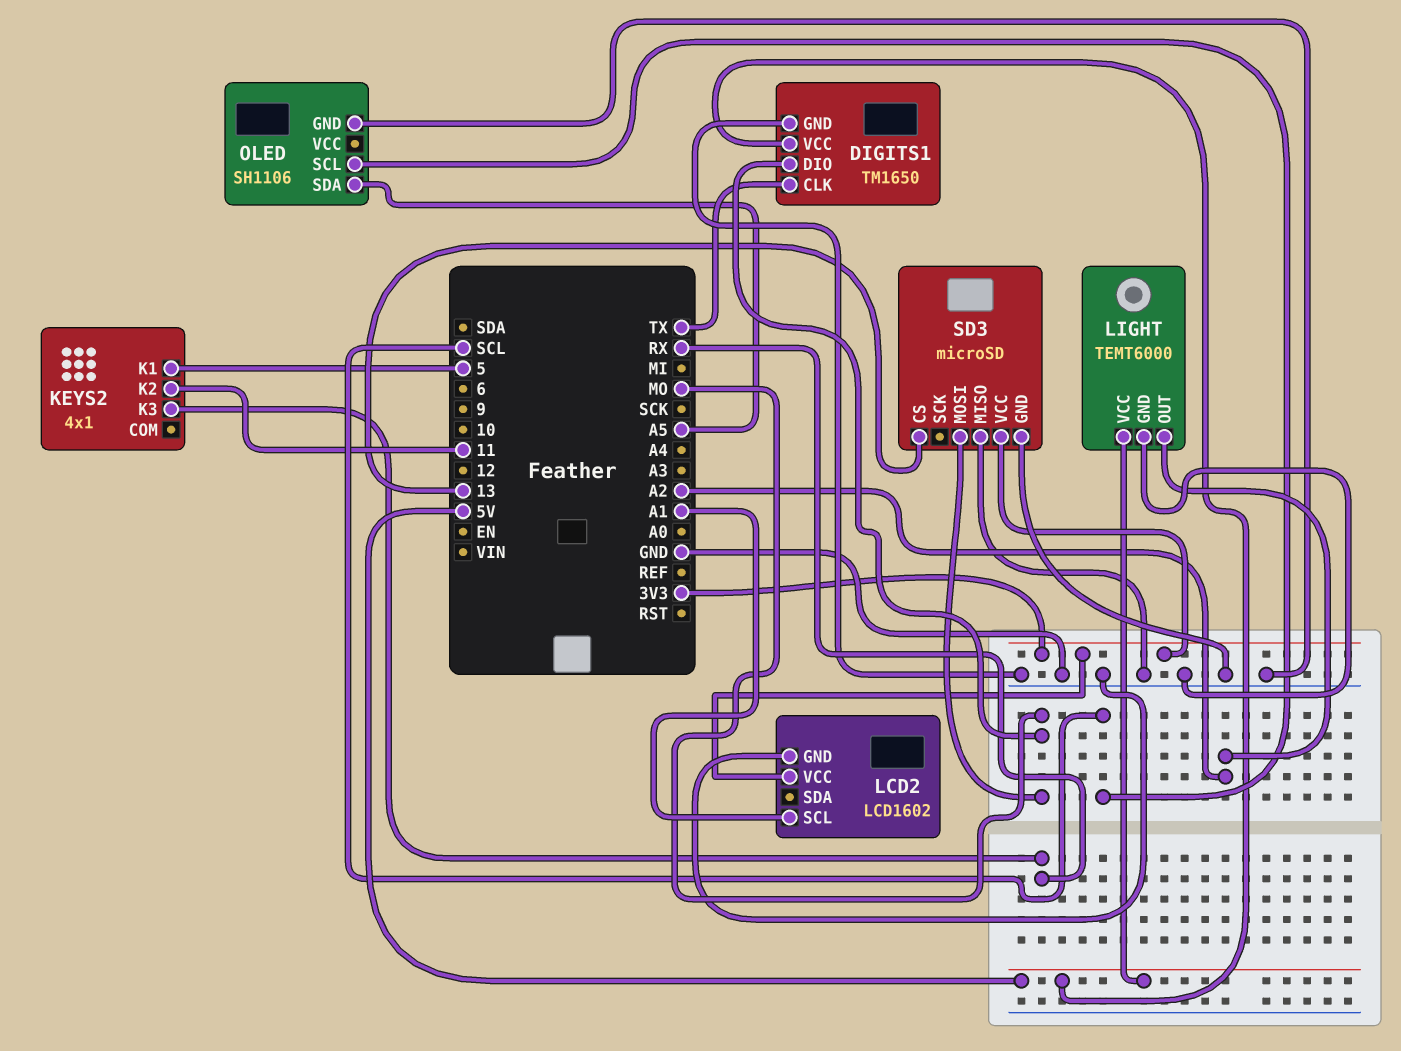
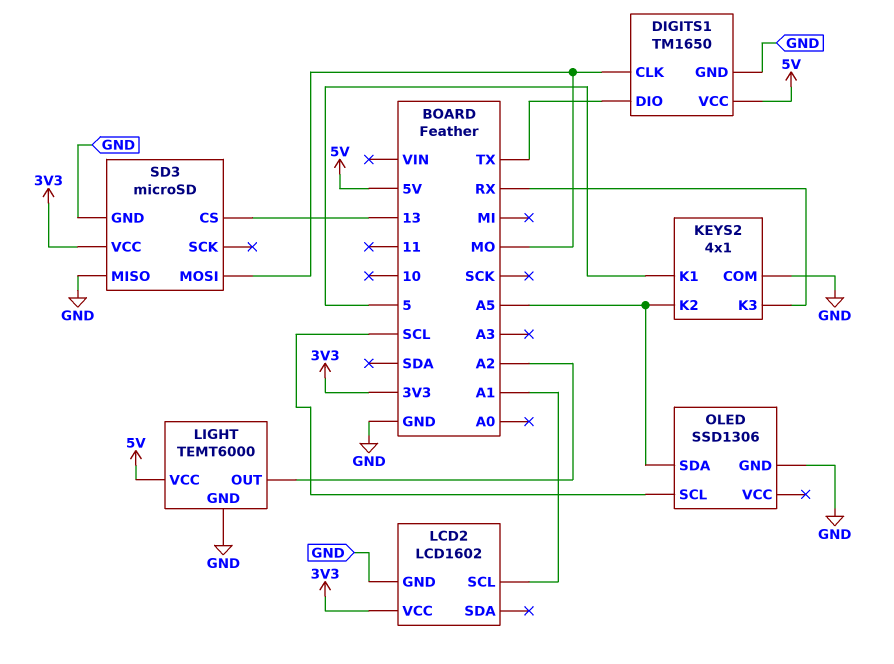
DIGITS1 pin CLK: TX -> MO
DIGITS1 pin DIO: MO -> TX
KEYS2 pin COM: none -> GND
KEYS2 pin K2: 11 -> A5
OLED: SH1106 -> SSD1306

